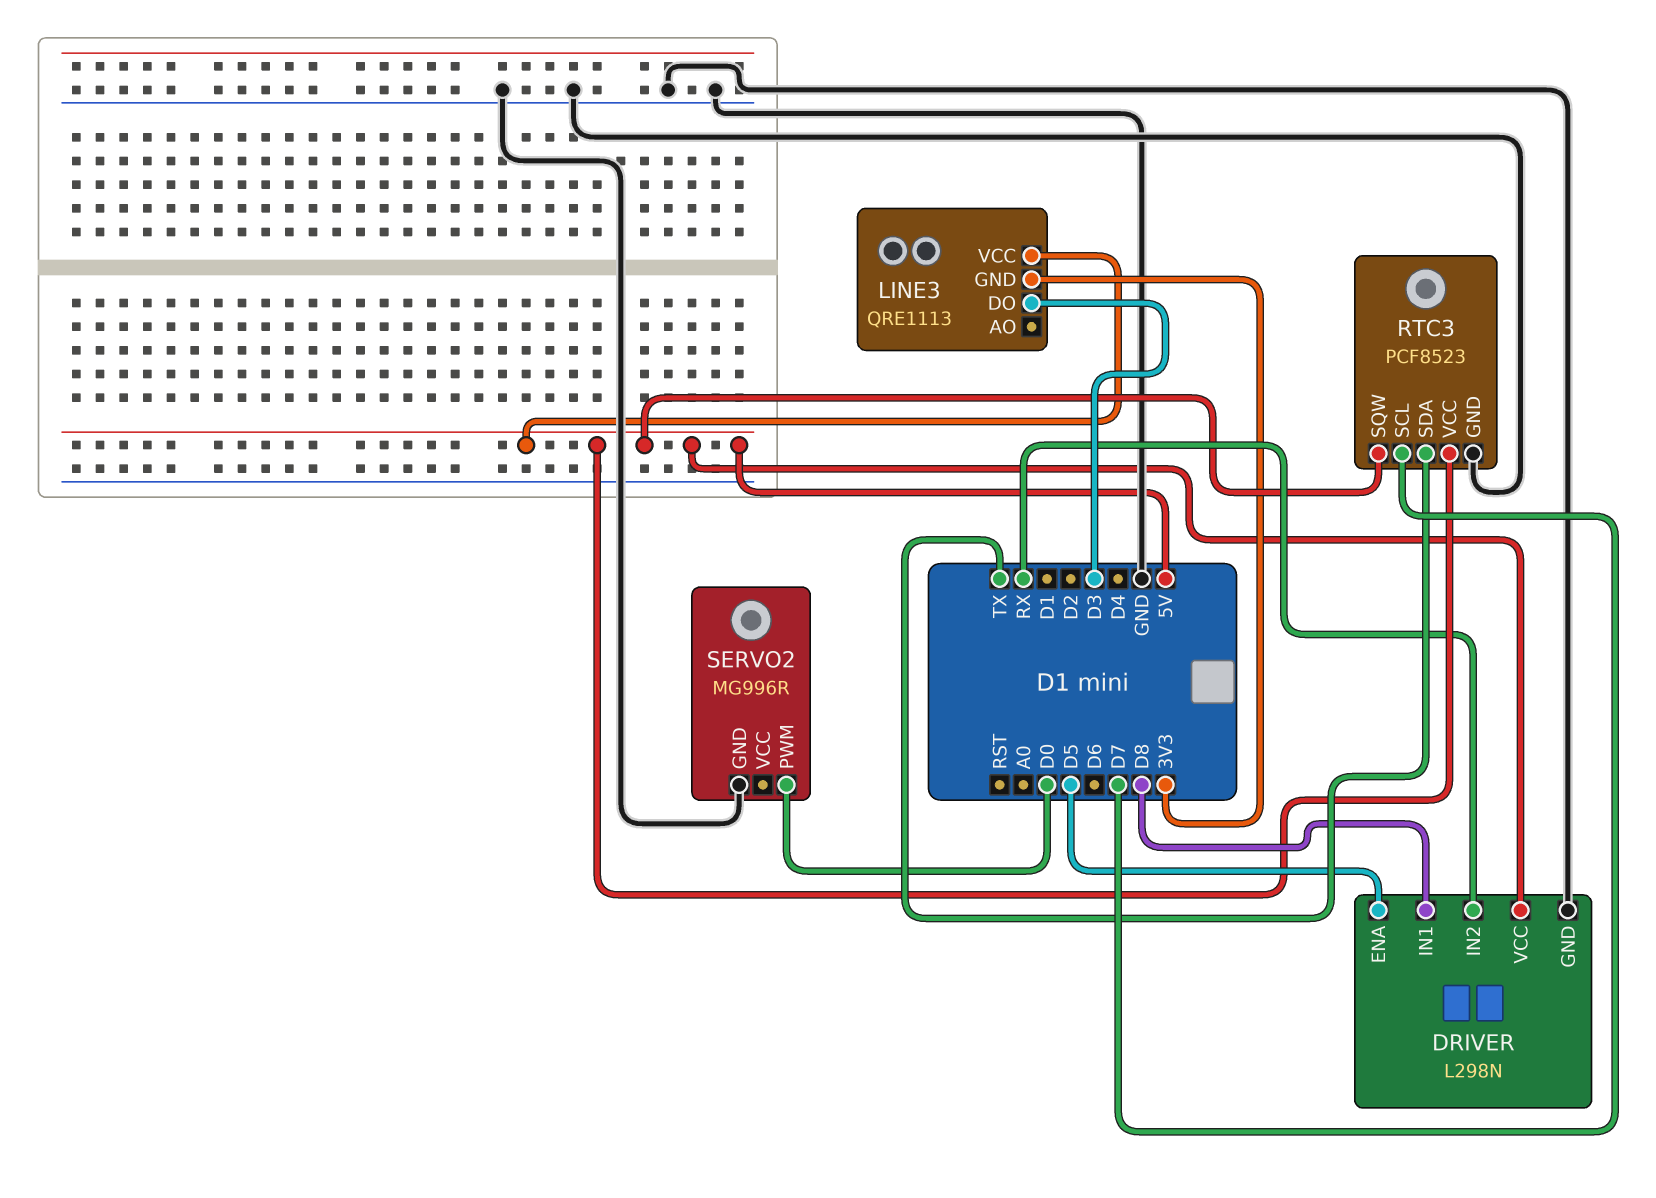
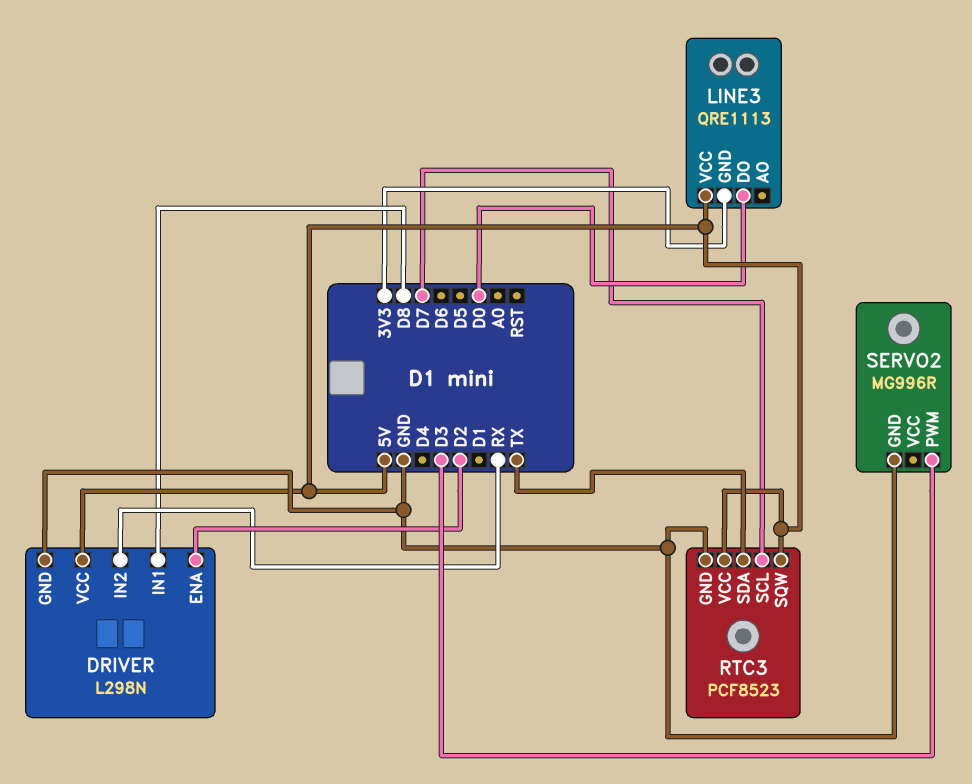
DRIVER pin ENA: D5 -> D2
LINE3 pin DO: D3 -> D0
SERVO2 pin PWM: D0 -> D3

